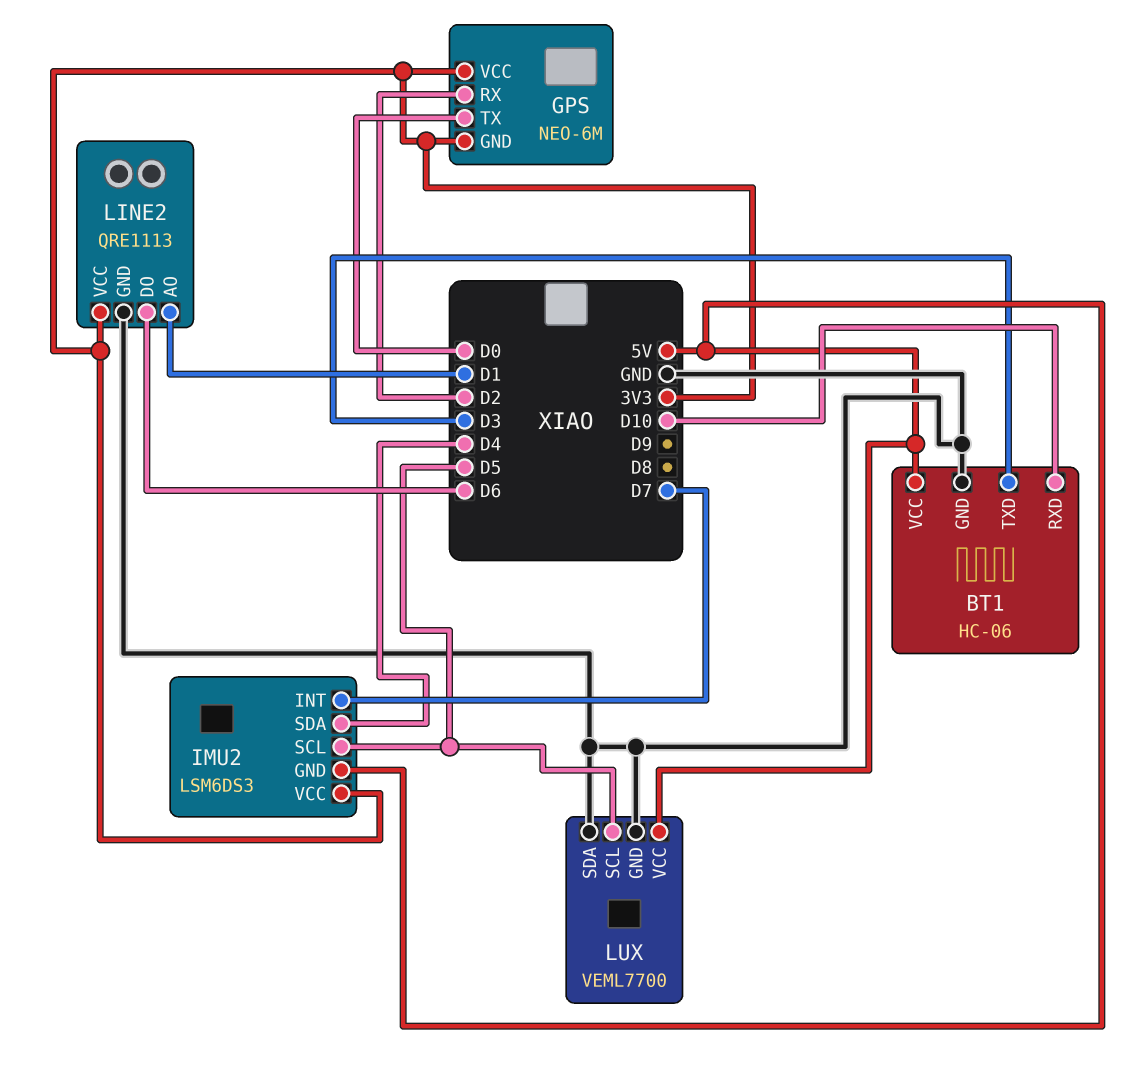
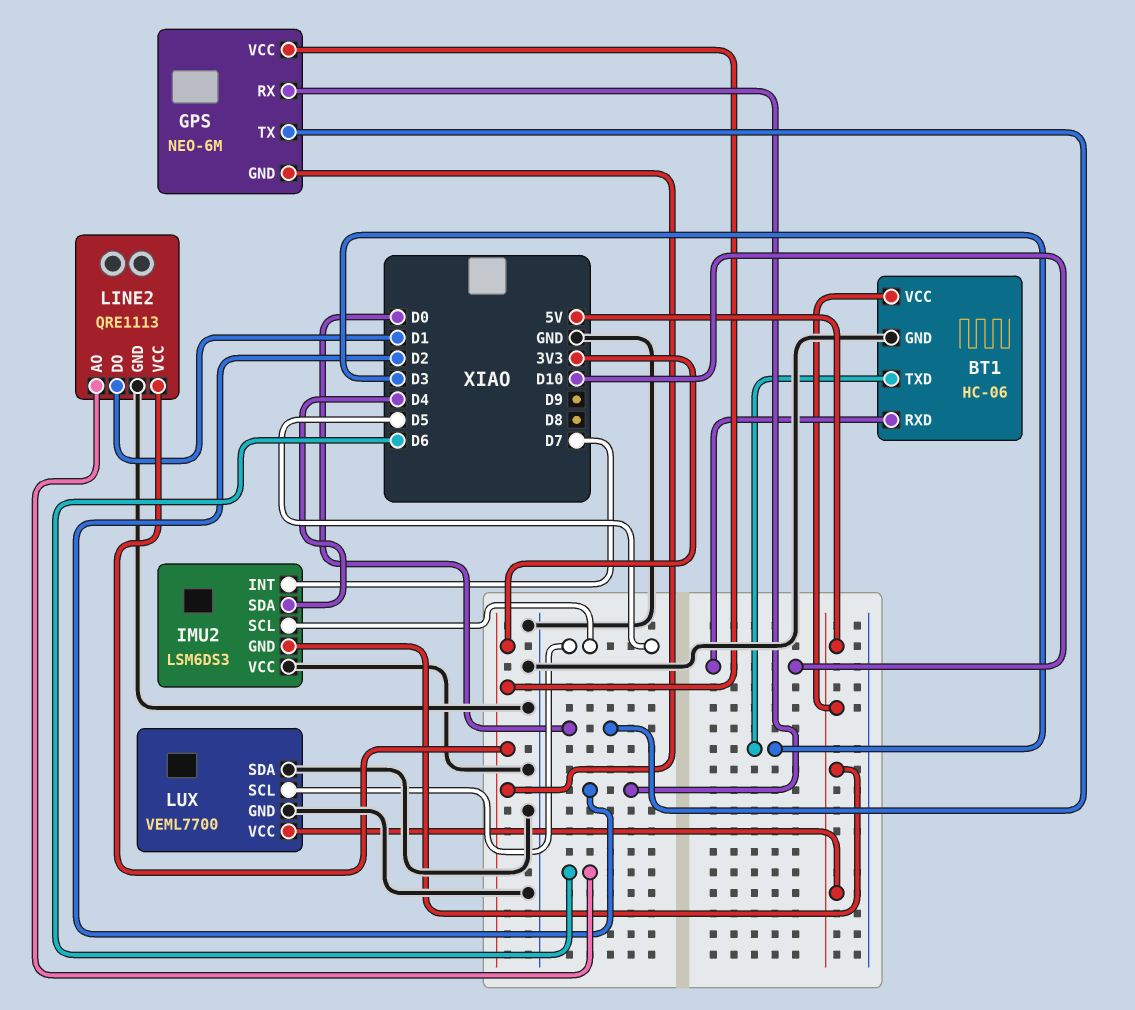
IMU2 pin VCC: 3V3 -> GND
LINE2 pin AO: D1 -> D6
LINE2 pin DO: D6 -> D1

